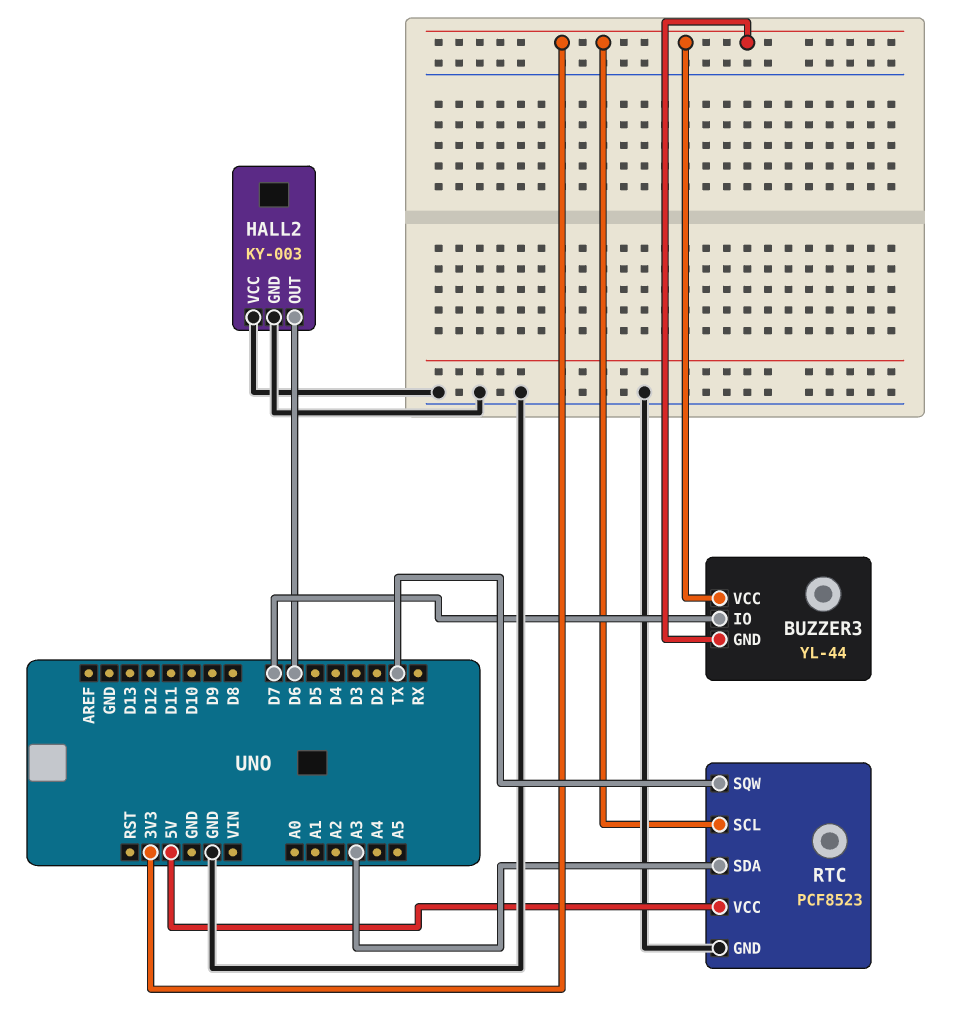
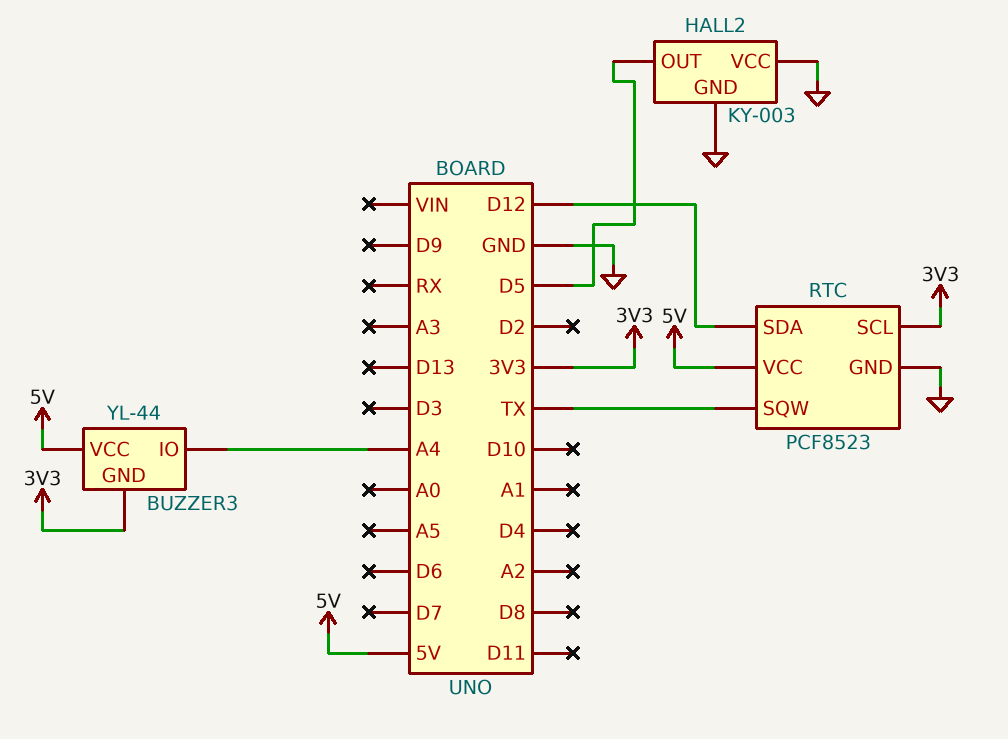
BUZZER3 pin IO: D7 -> A4
BUZZER3 pin VCC: 3V3 -> 5V
HALL2 pin OUT: D6 -> D5
RTC pin SDA: A3 -> D12

